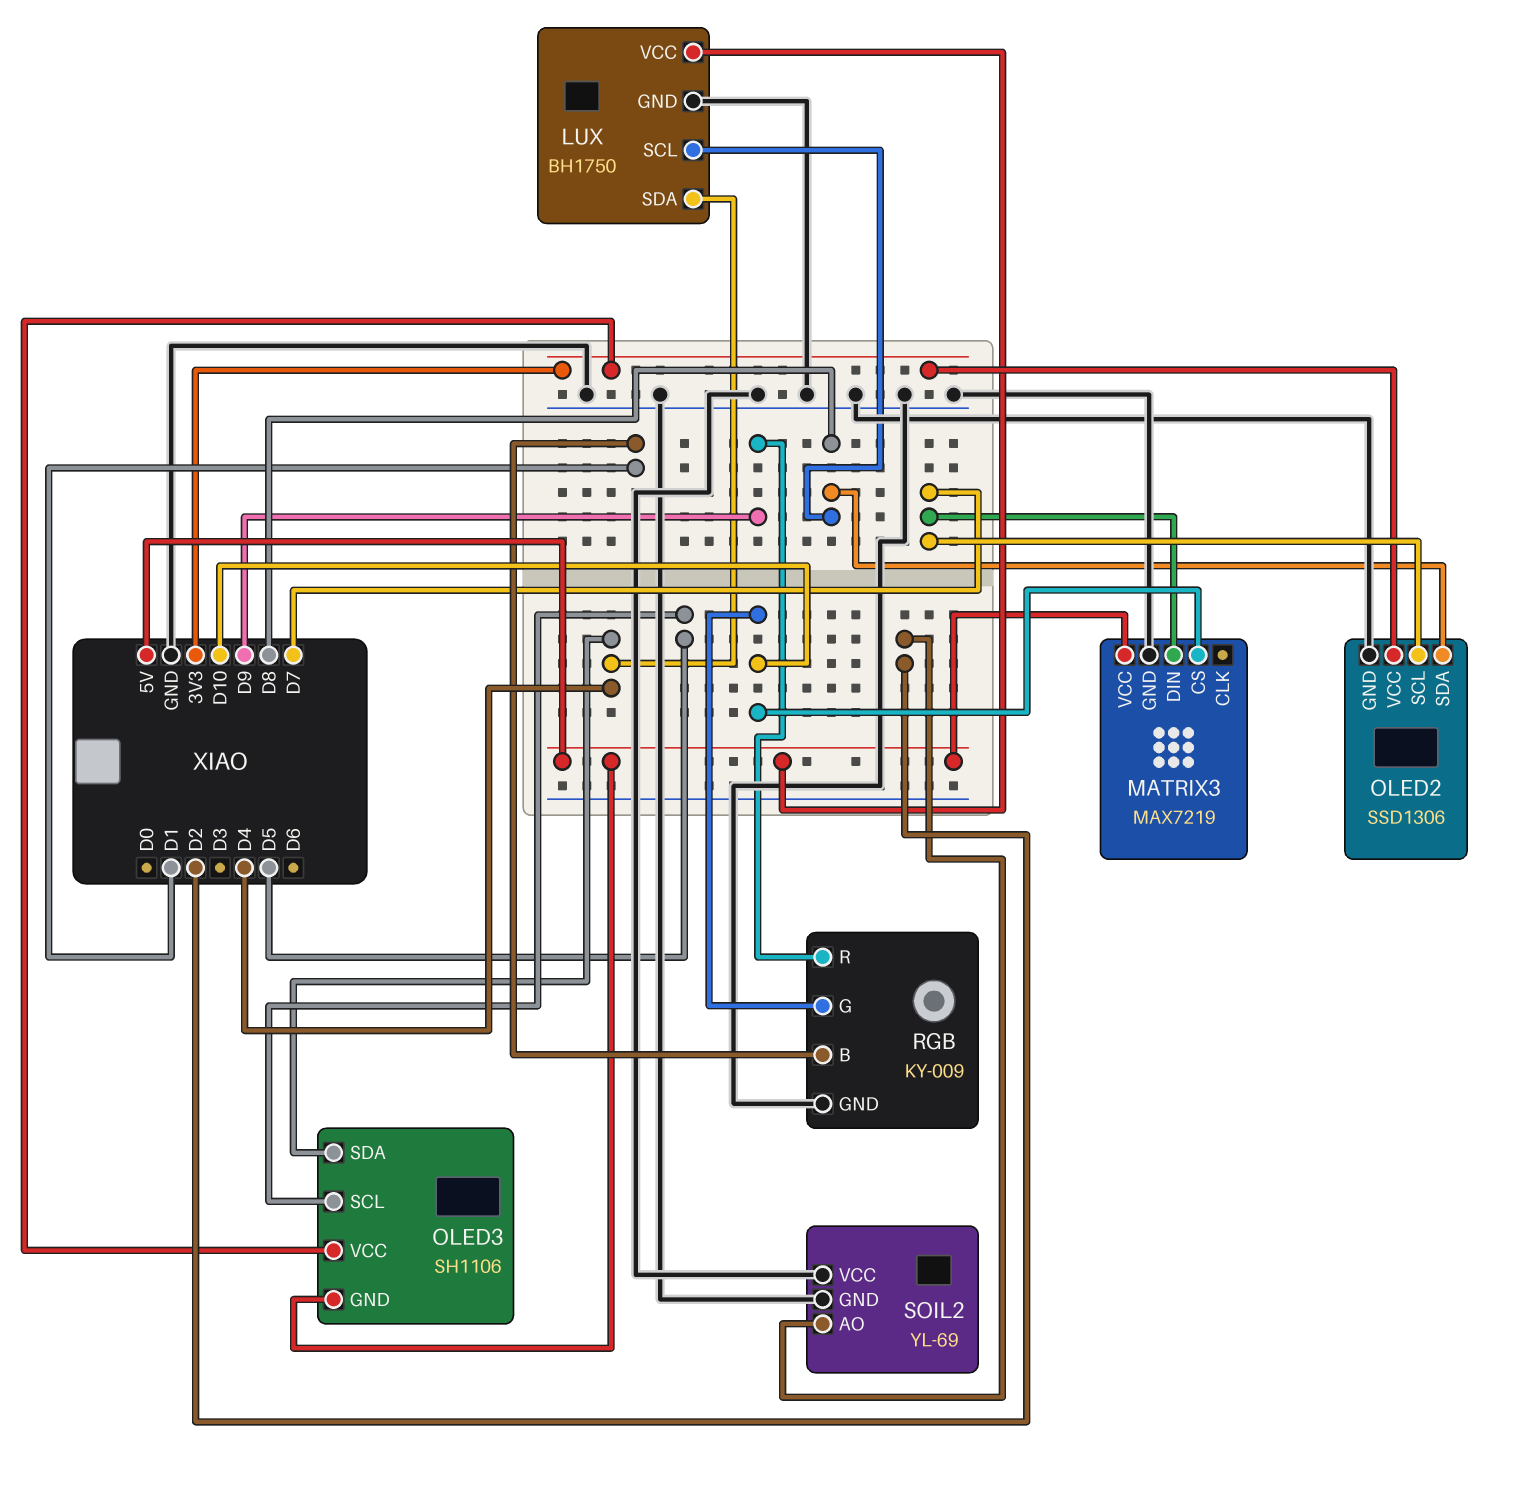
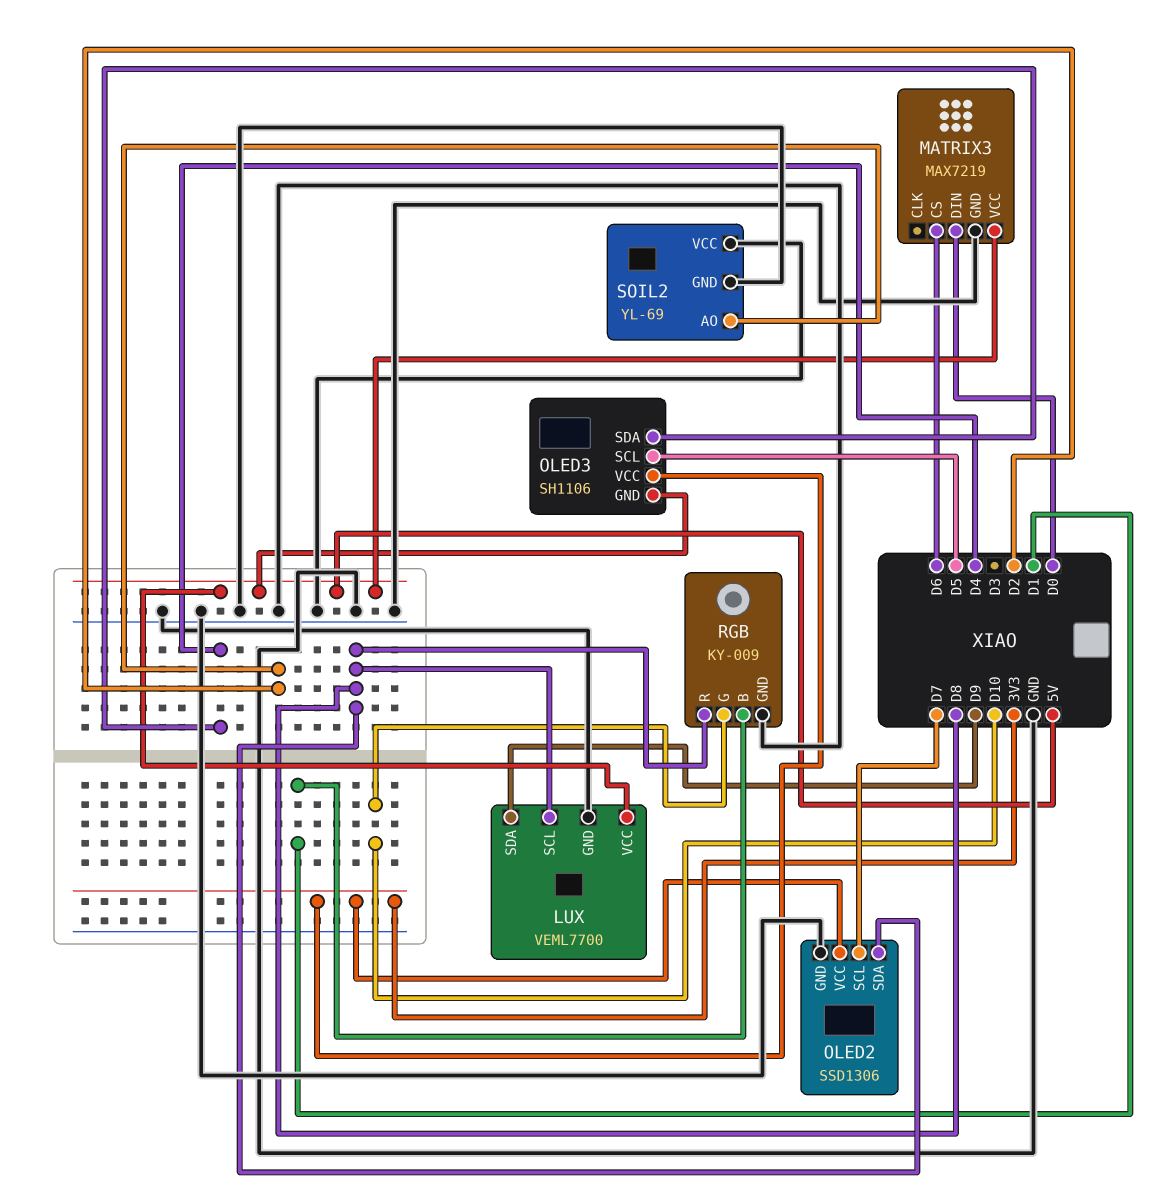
LUX: BH1750 -> VEML7700
LUX pin SDA: D4 -> D9
MATRIX3 pin CS: D10 -> D6
MATRIX3 pin DIN: D7 -> D0
RGB pin R: D9 -> D8

